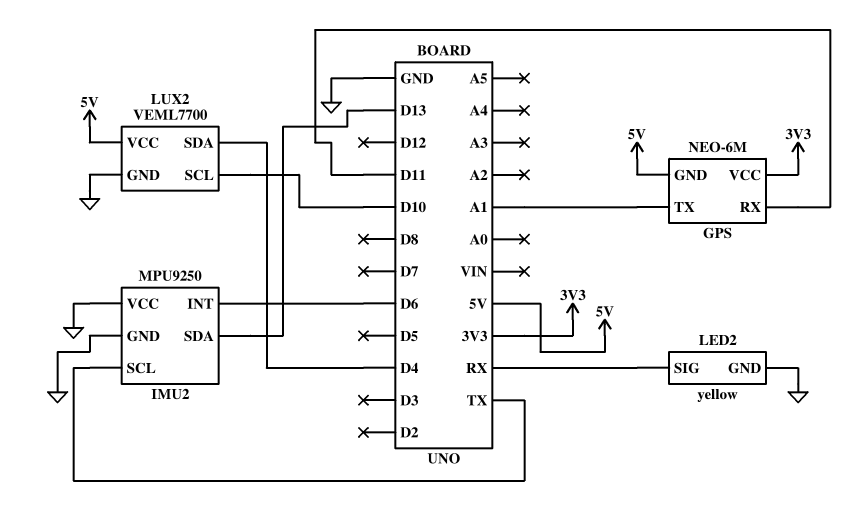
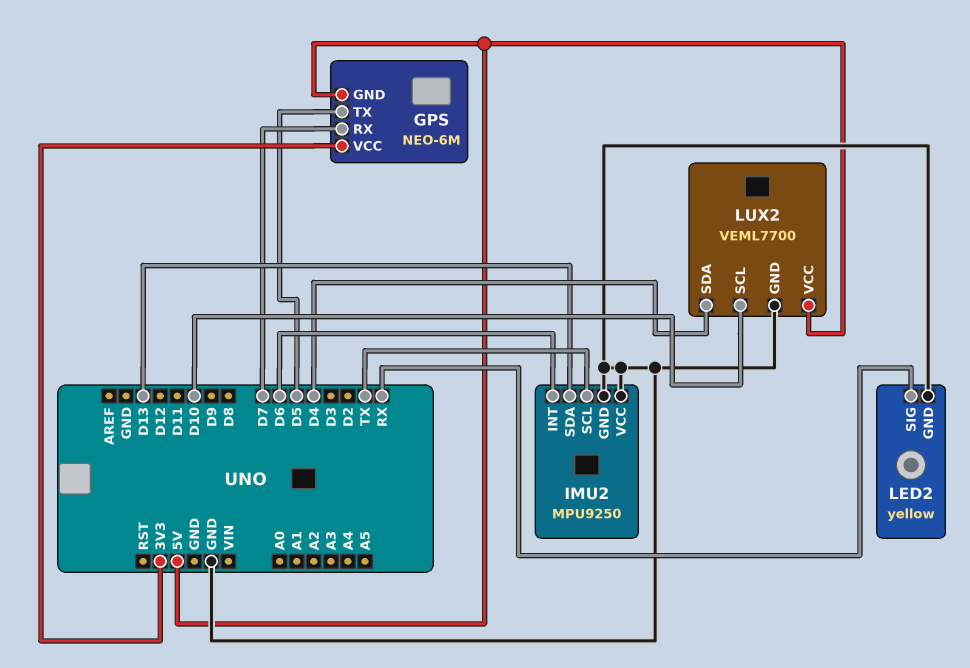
GPS pin RX: D11 -> D7
GPS pin TX: A1 -> D5

